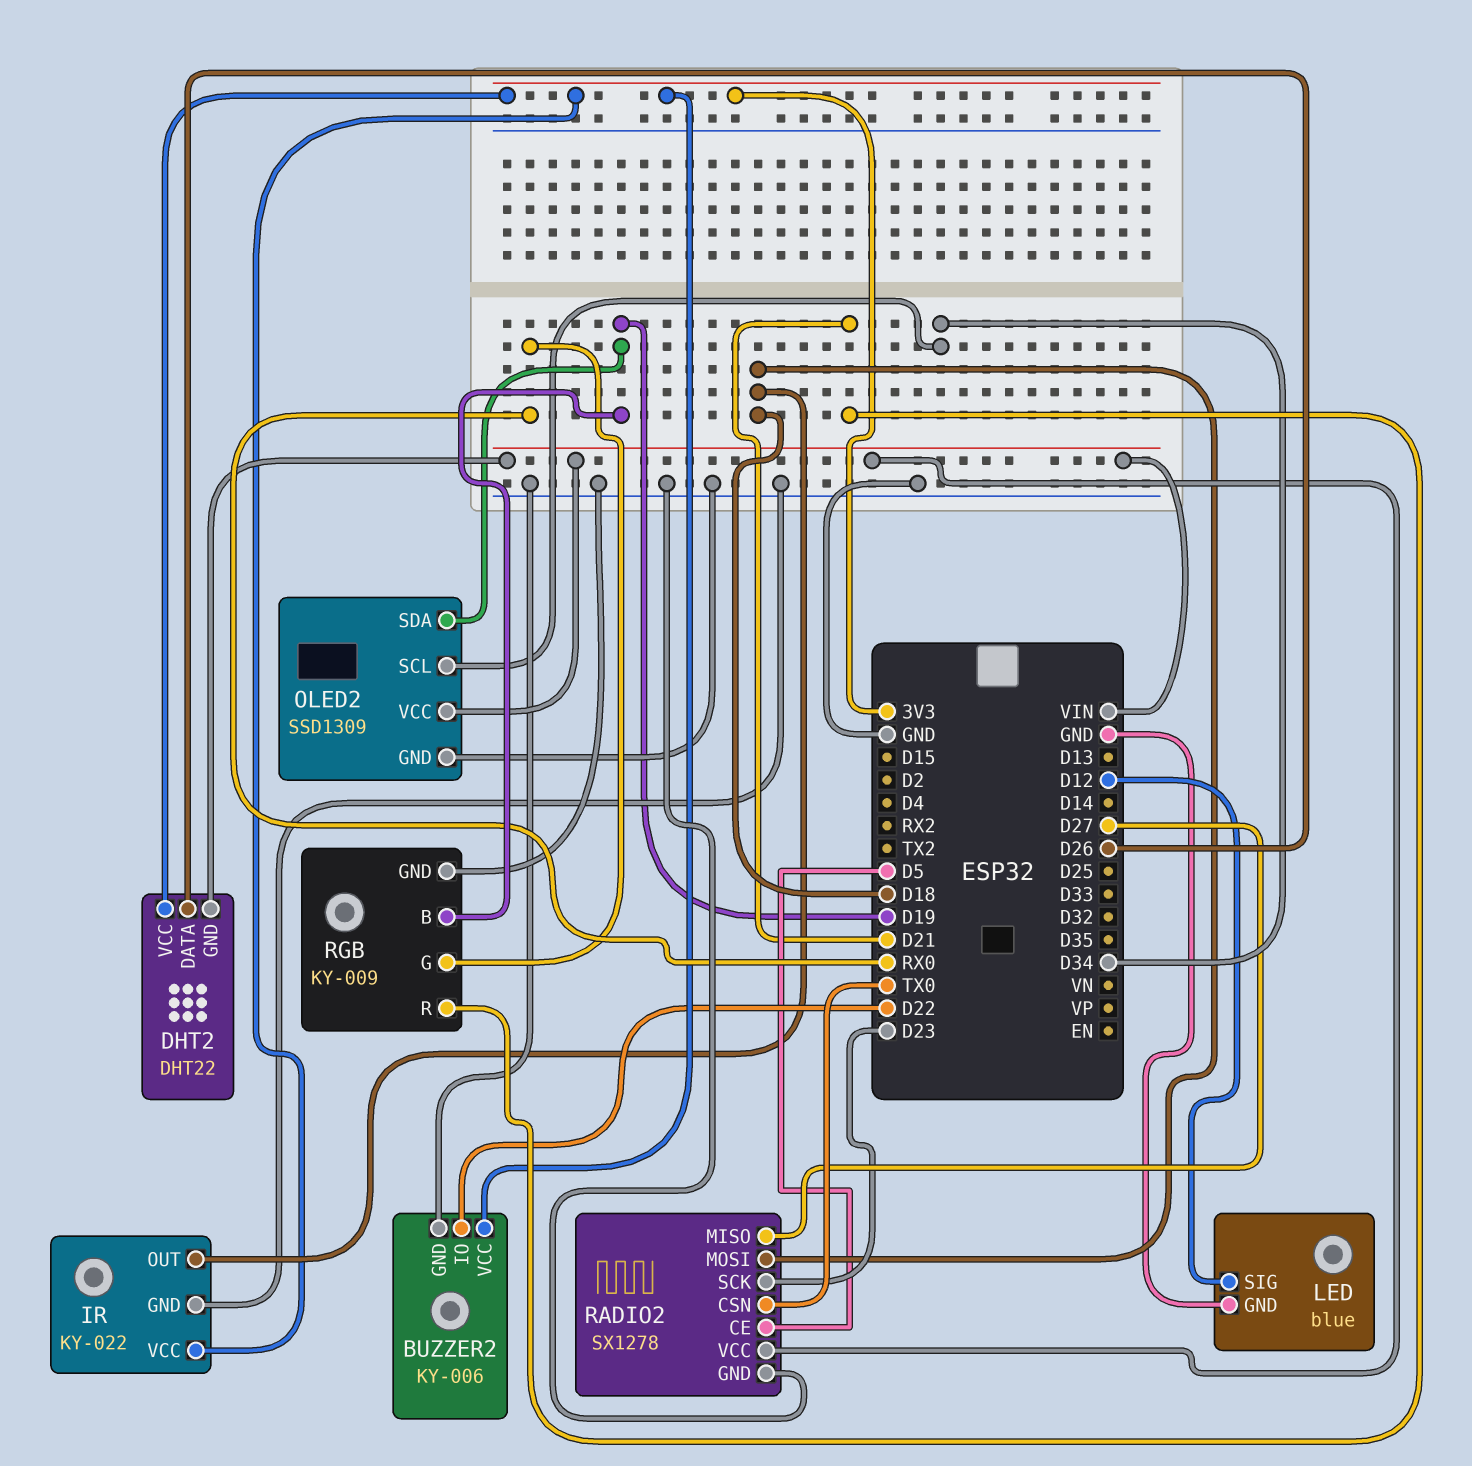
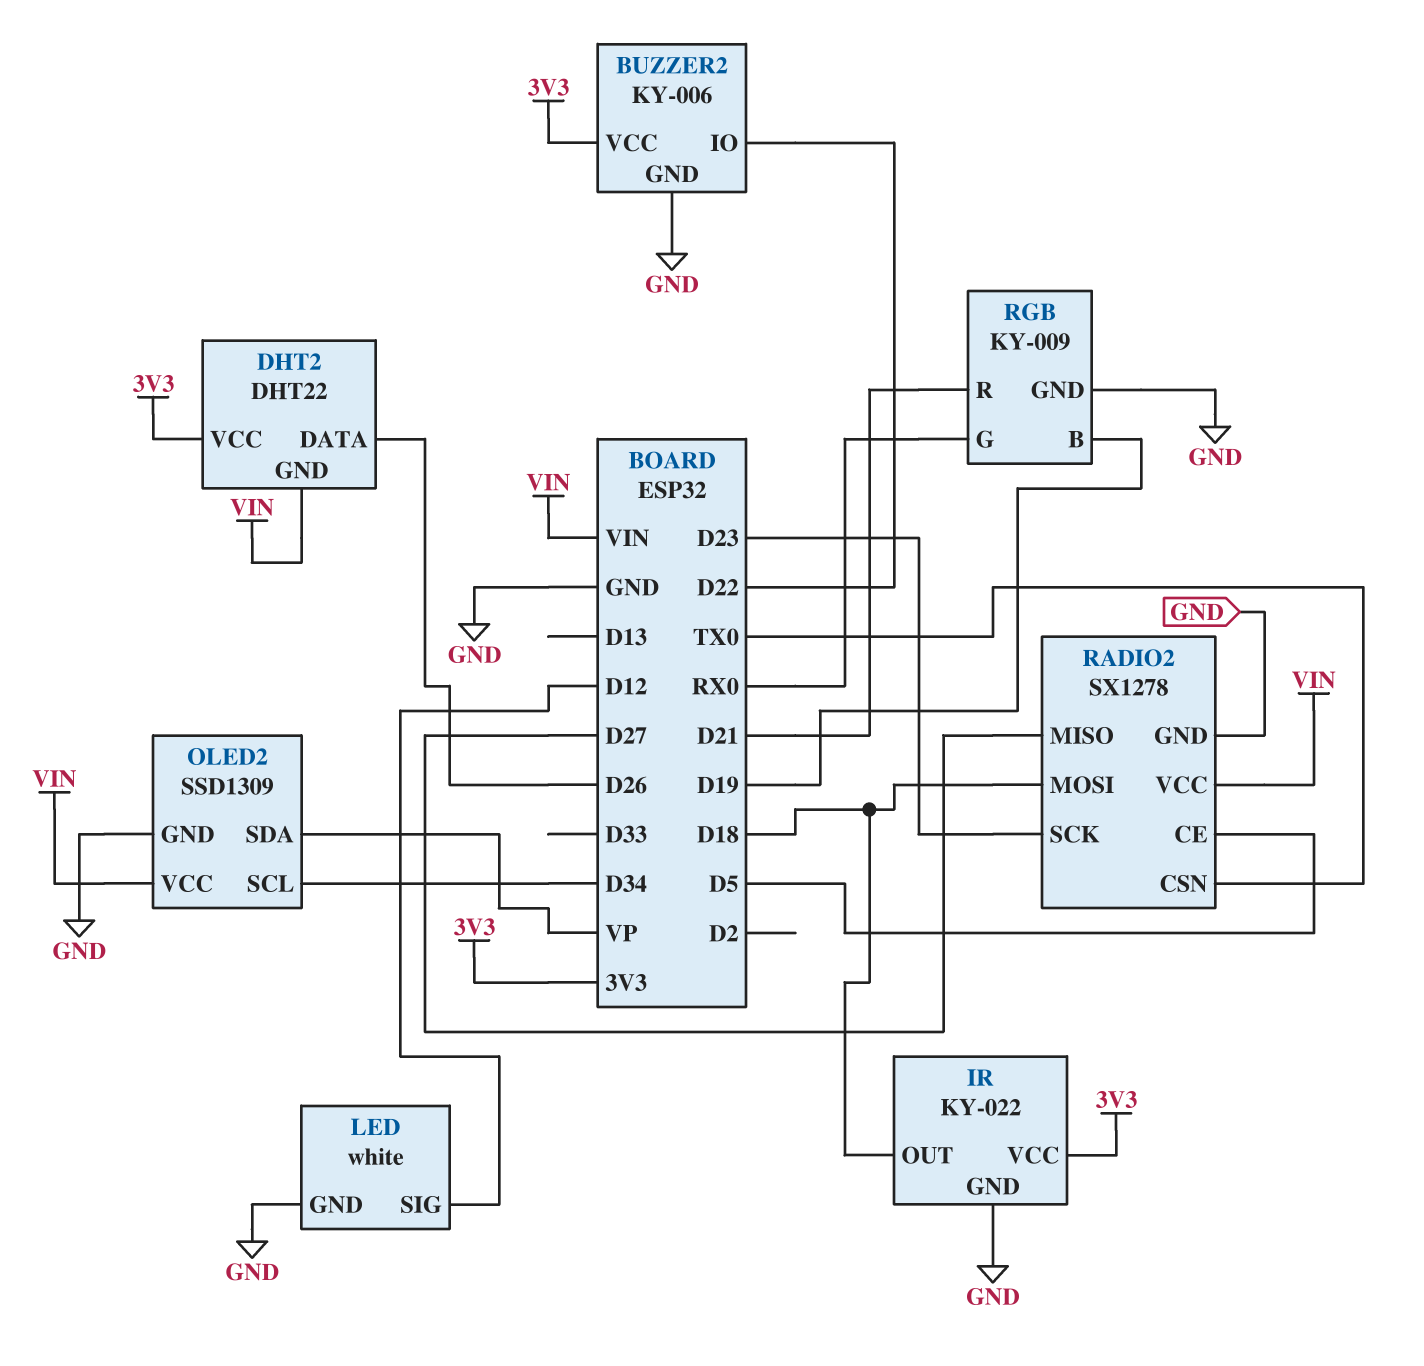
LED: blue -> white
OLED2 pin SDA: D19 -> VP

